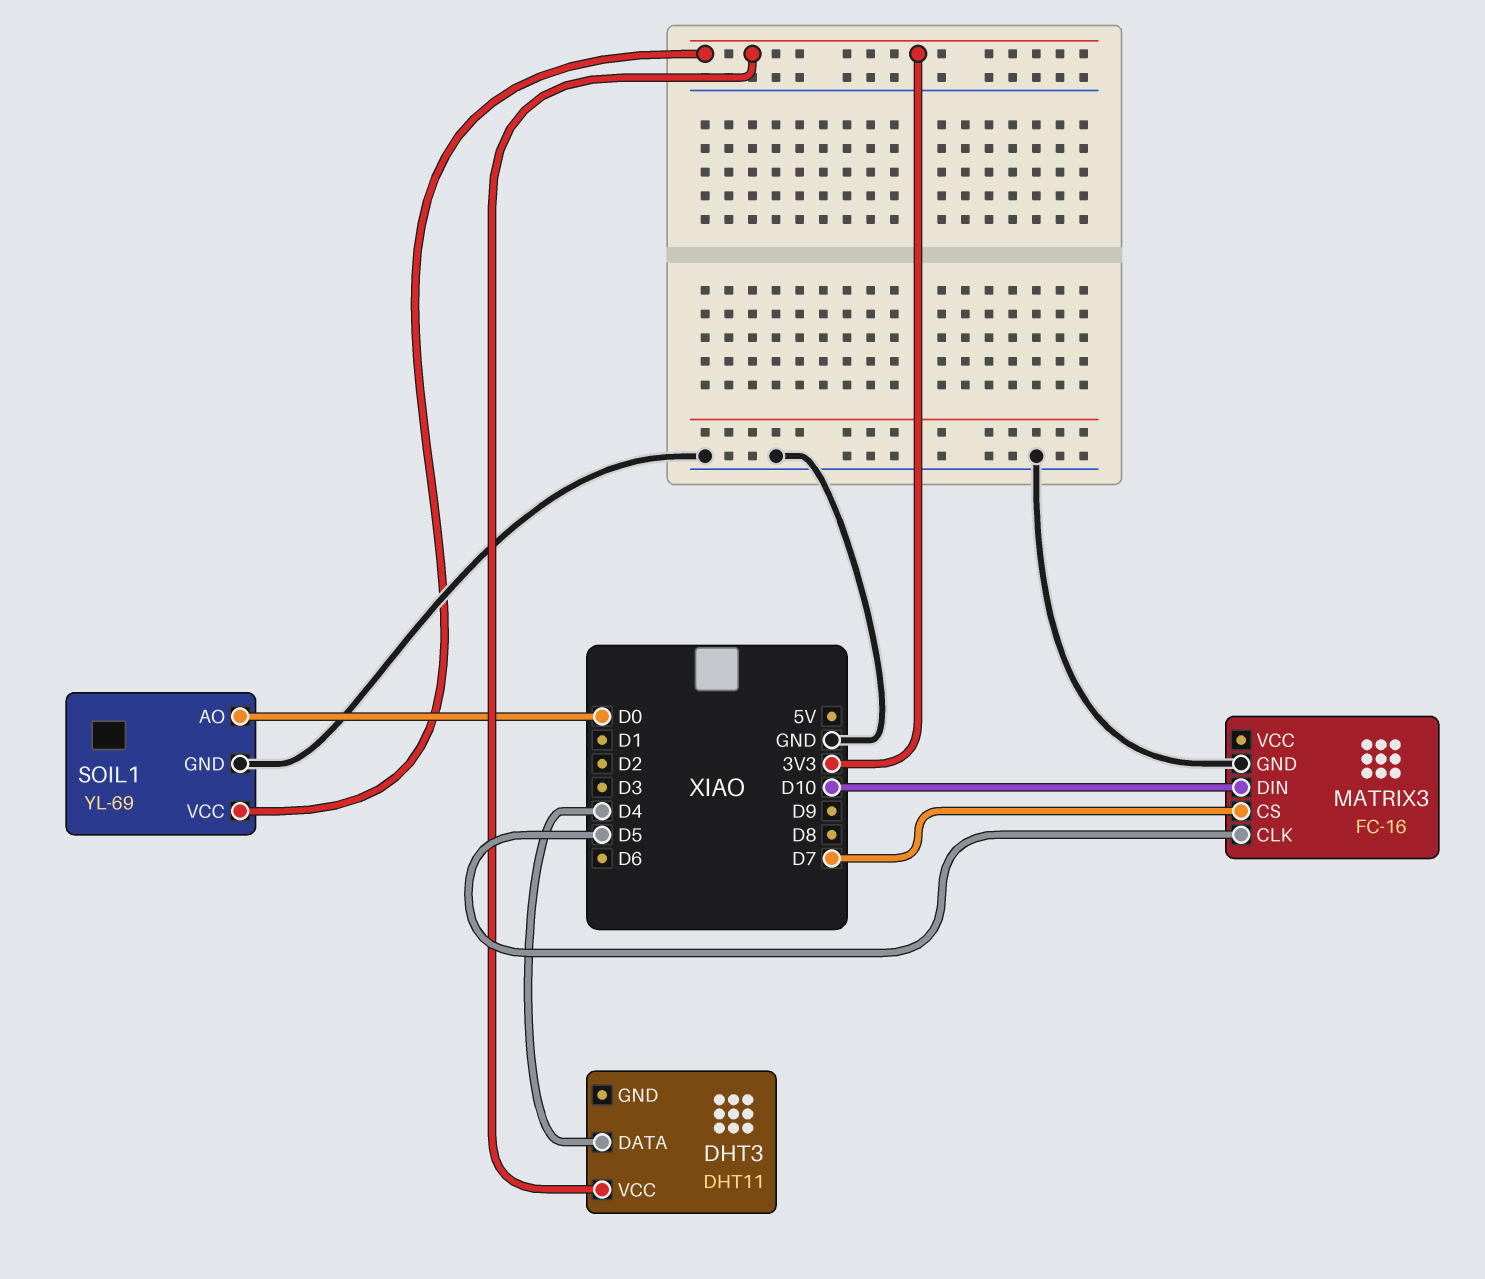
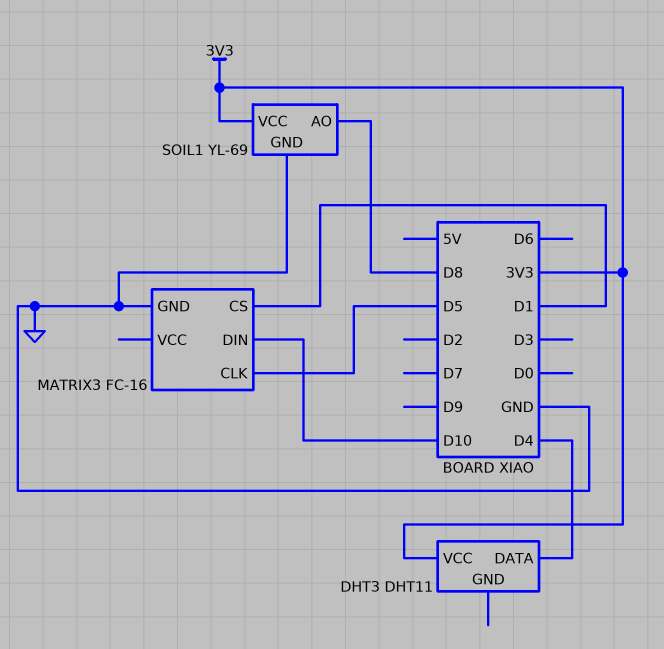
MATRIX3 pin CS: D7 -> D1
SOIL1 pin AO: D0 -> D8

